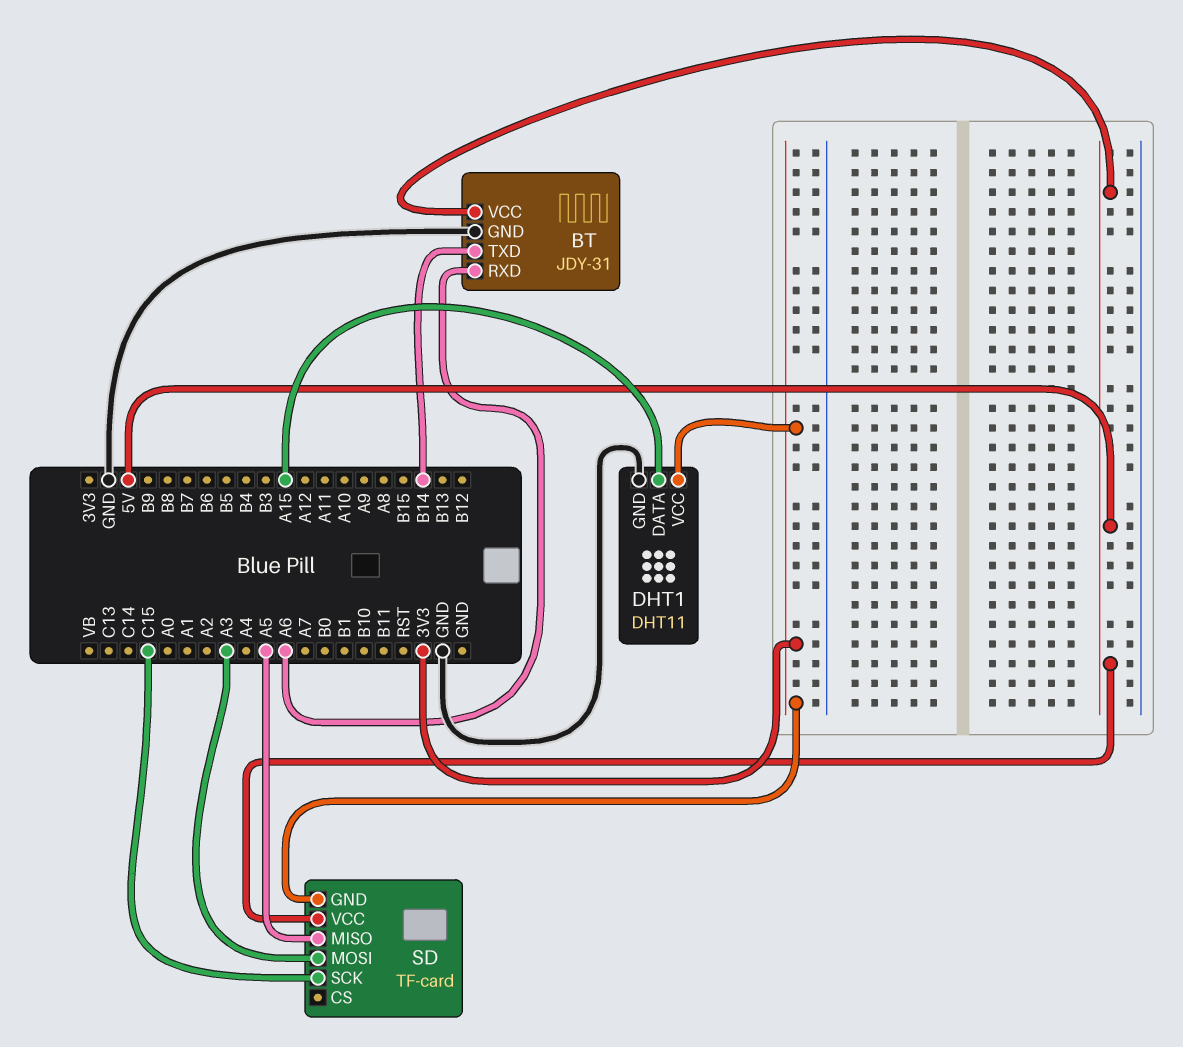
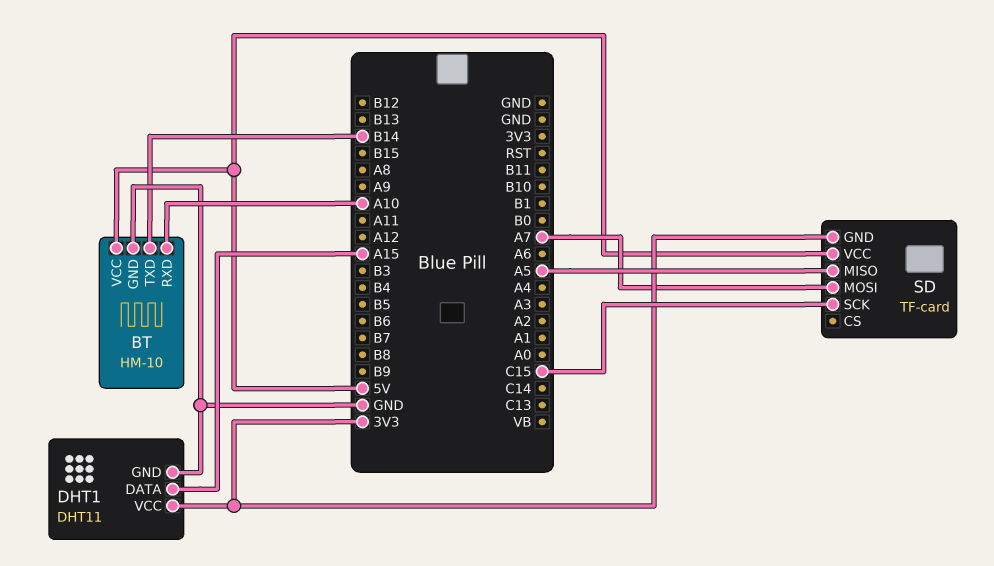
BT: JDY-31 -> HM-10
BT pin RXD: A6 -> A10
SD pin MOSI: A3 -> A7

